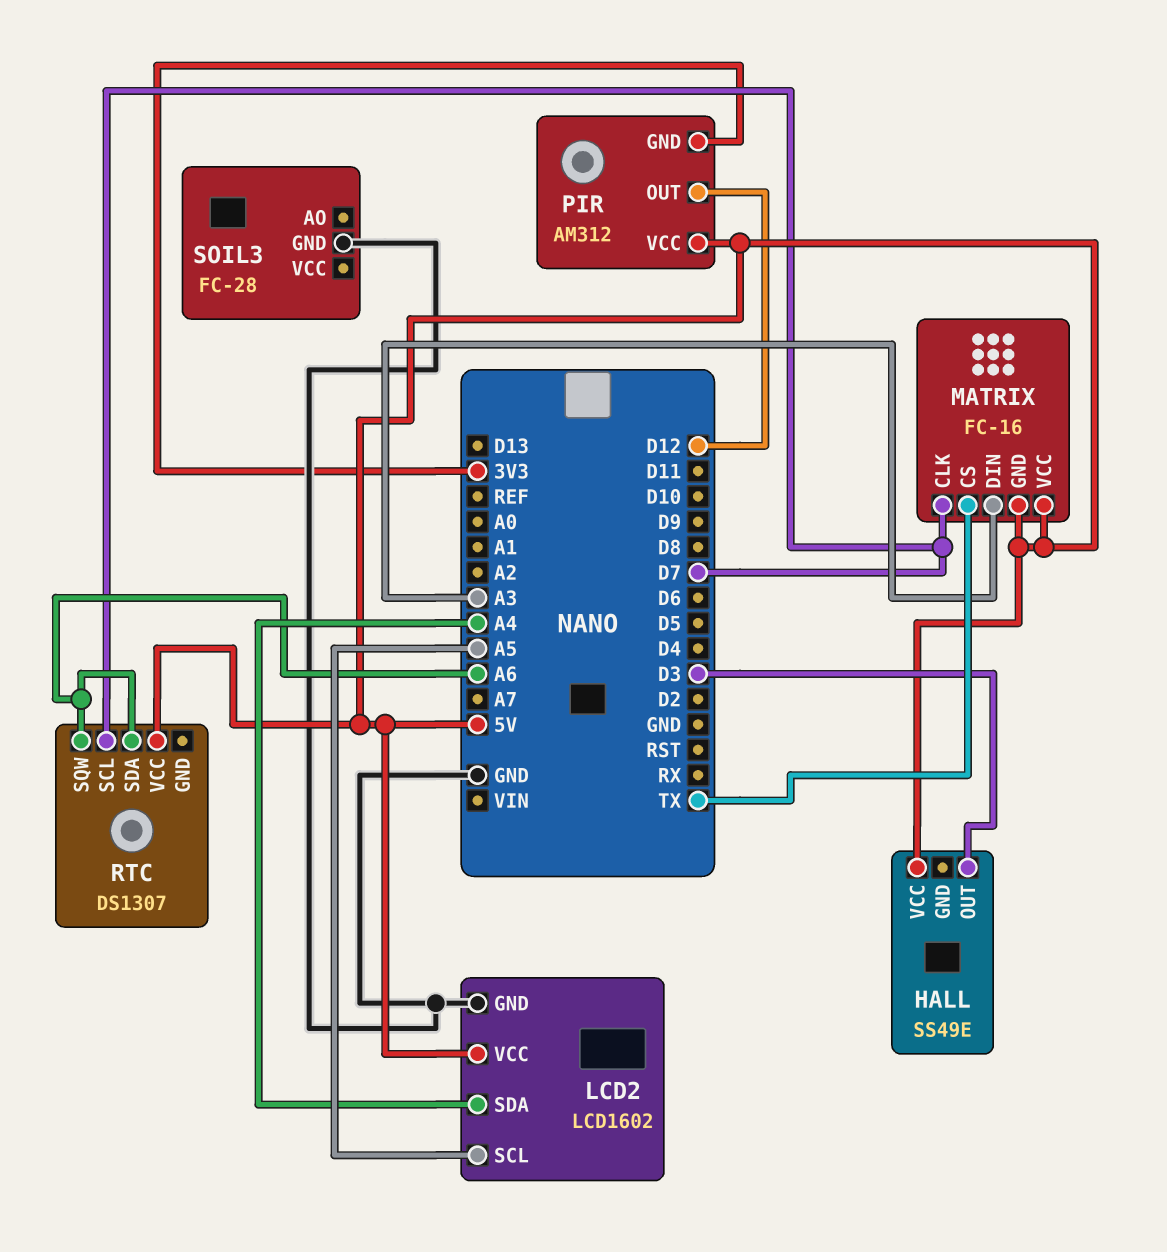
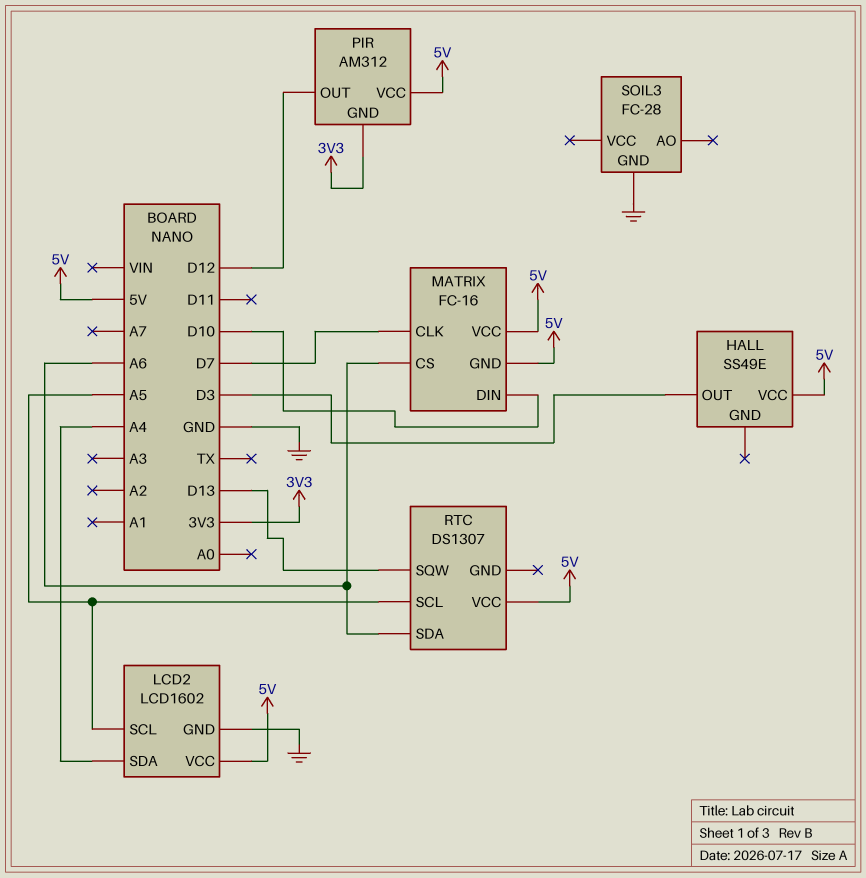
MATRIX pin CS: TX -> A6
MATRIX pin DIN: A3 -> D10
RTC pin SCL: D7 -> A5
RTC pin SQW: A6 -> D13

